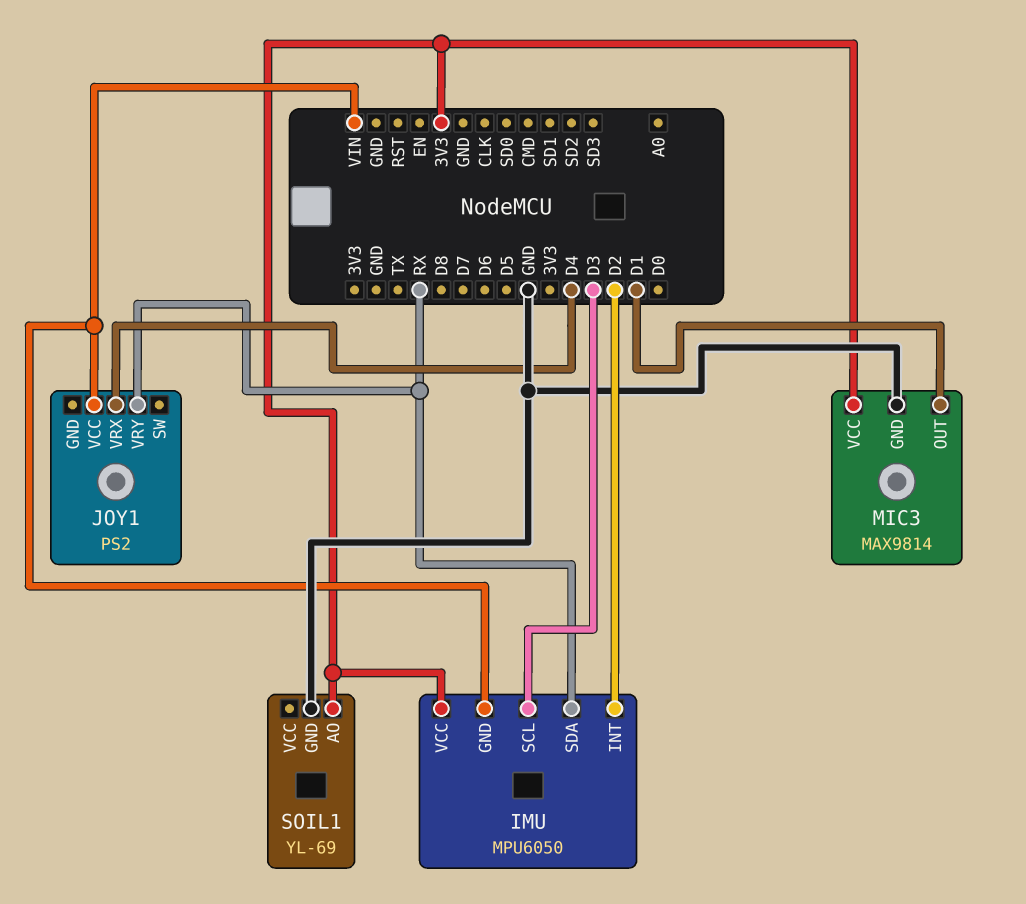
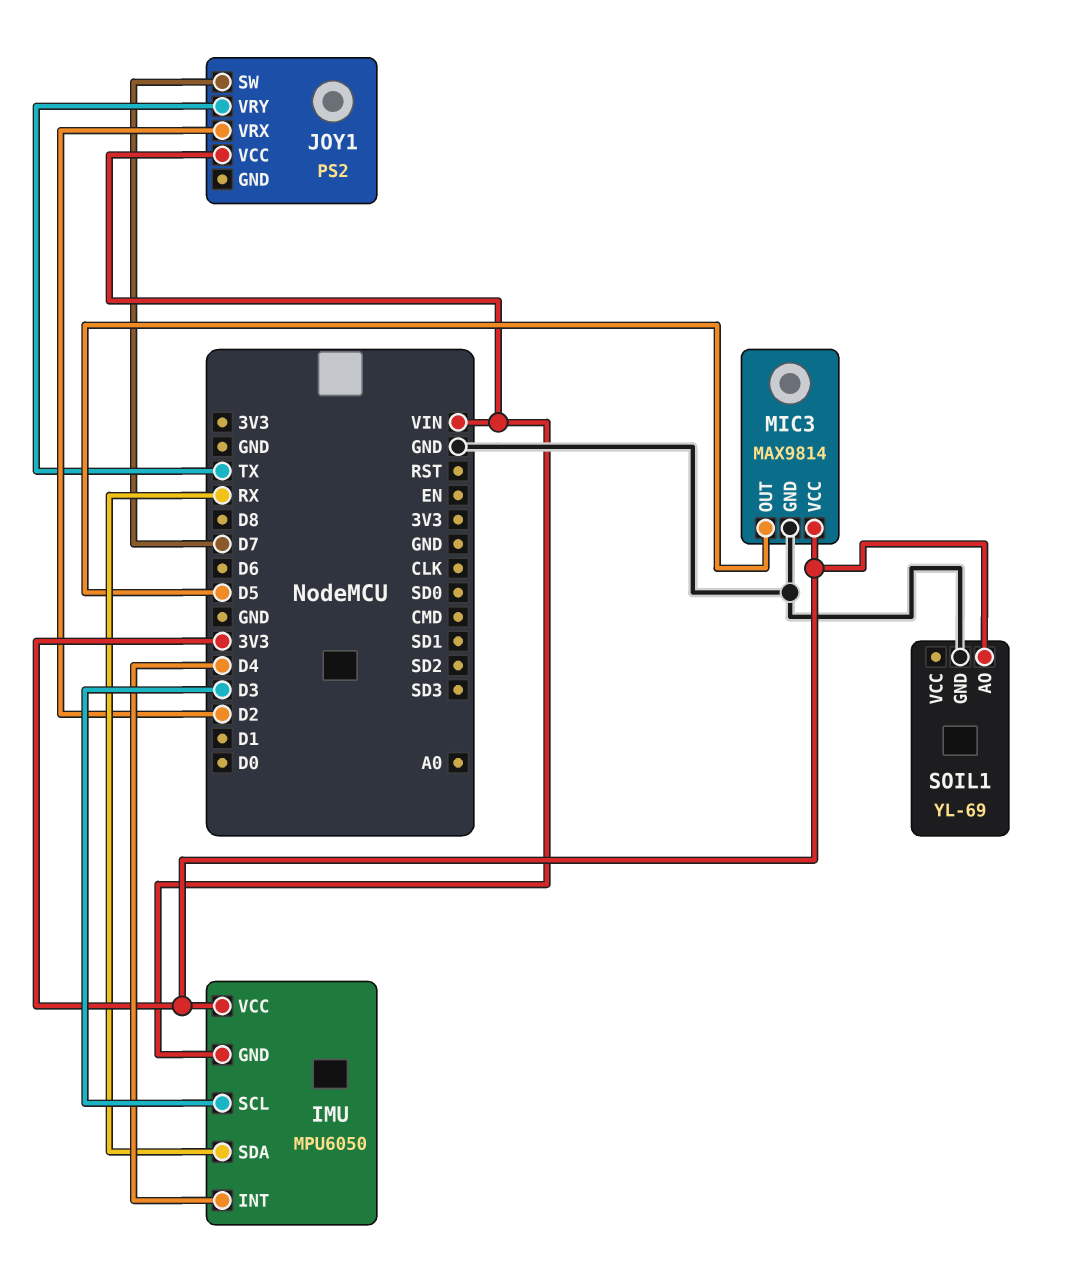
IMU pin INT: D2 -> D4
JOY1 pin SW: none -> D7
JOY1 pin VRX: D4 -> D2
JOY1 pin VRY: RX -> TX
MIC3 pin OUT: D1 -> D5

